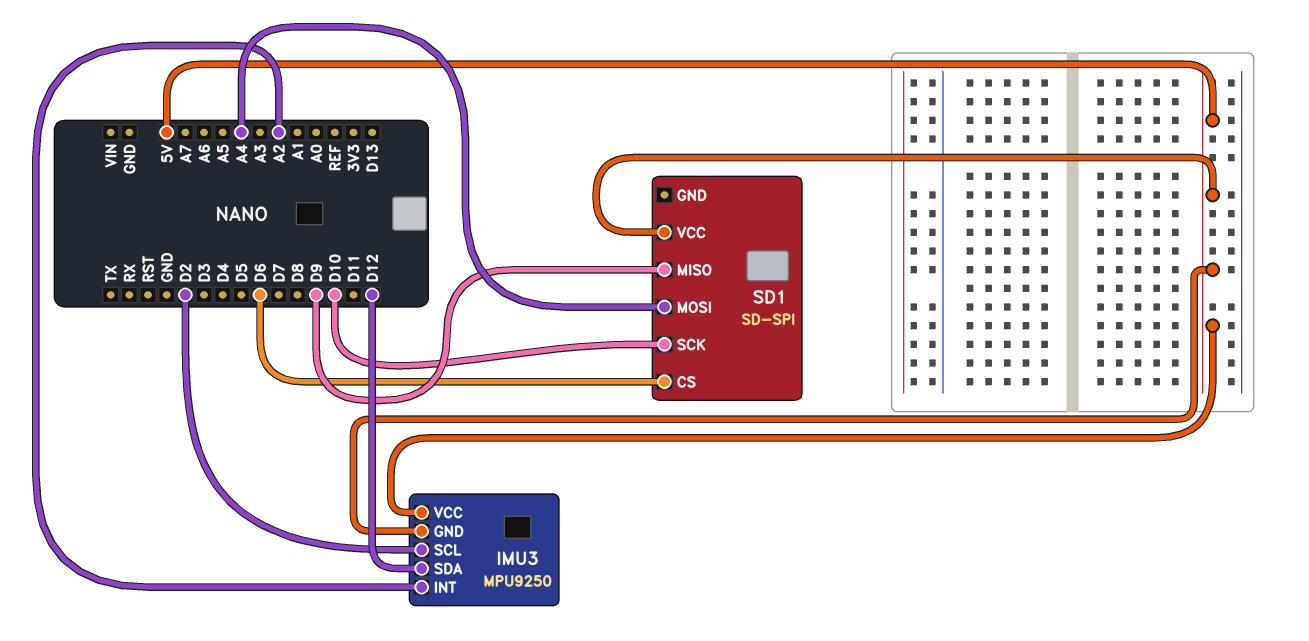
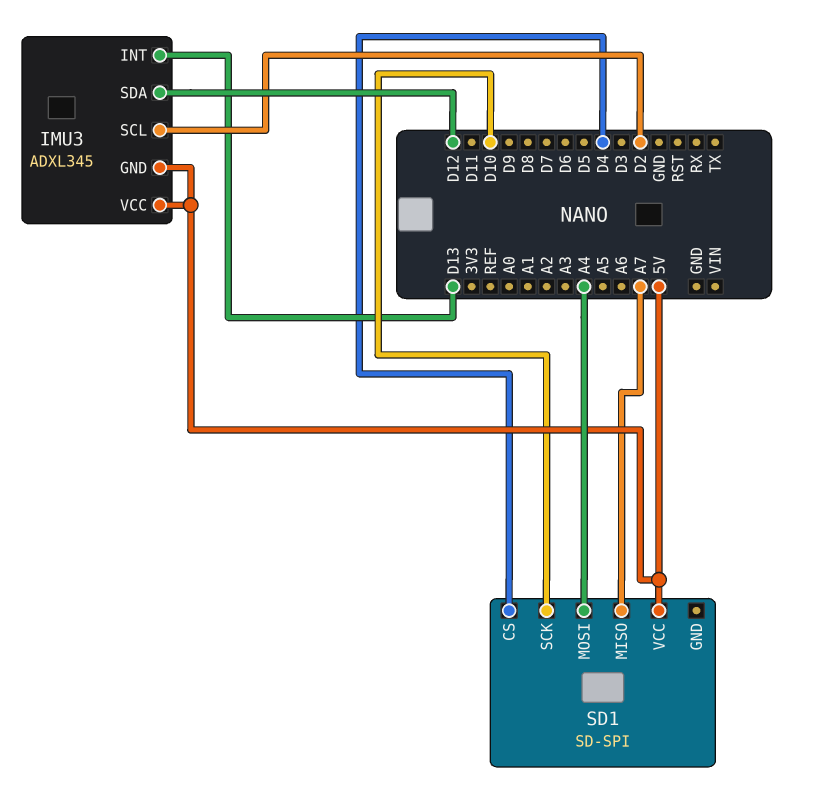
IMU3: MPU9250 -> ADXL345
IMU3 pin INT: A2 -> D13
SD1 pin CS: D6 -> D4
SD1 pin MISO: D9 -> A7

